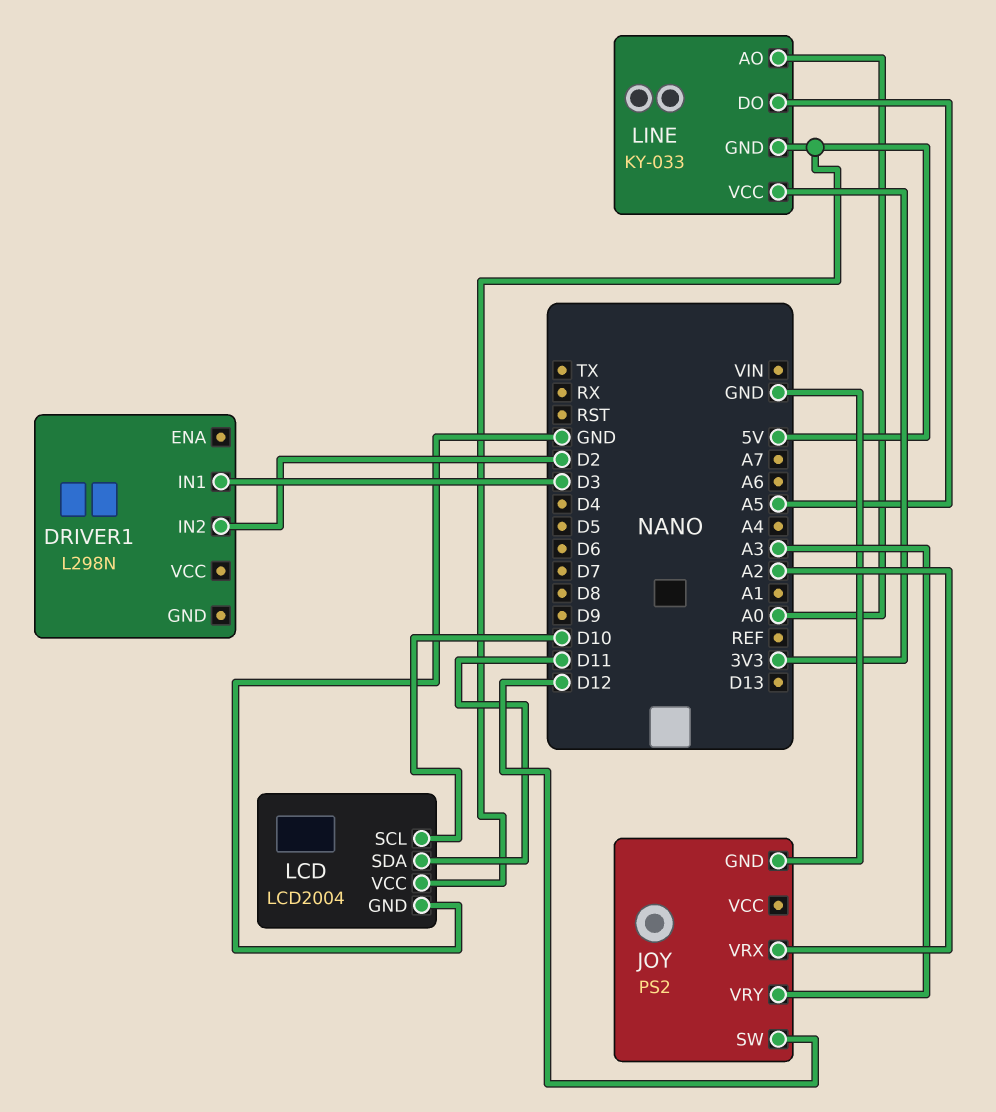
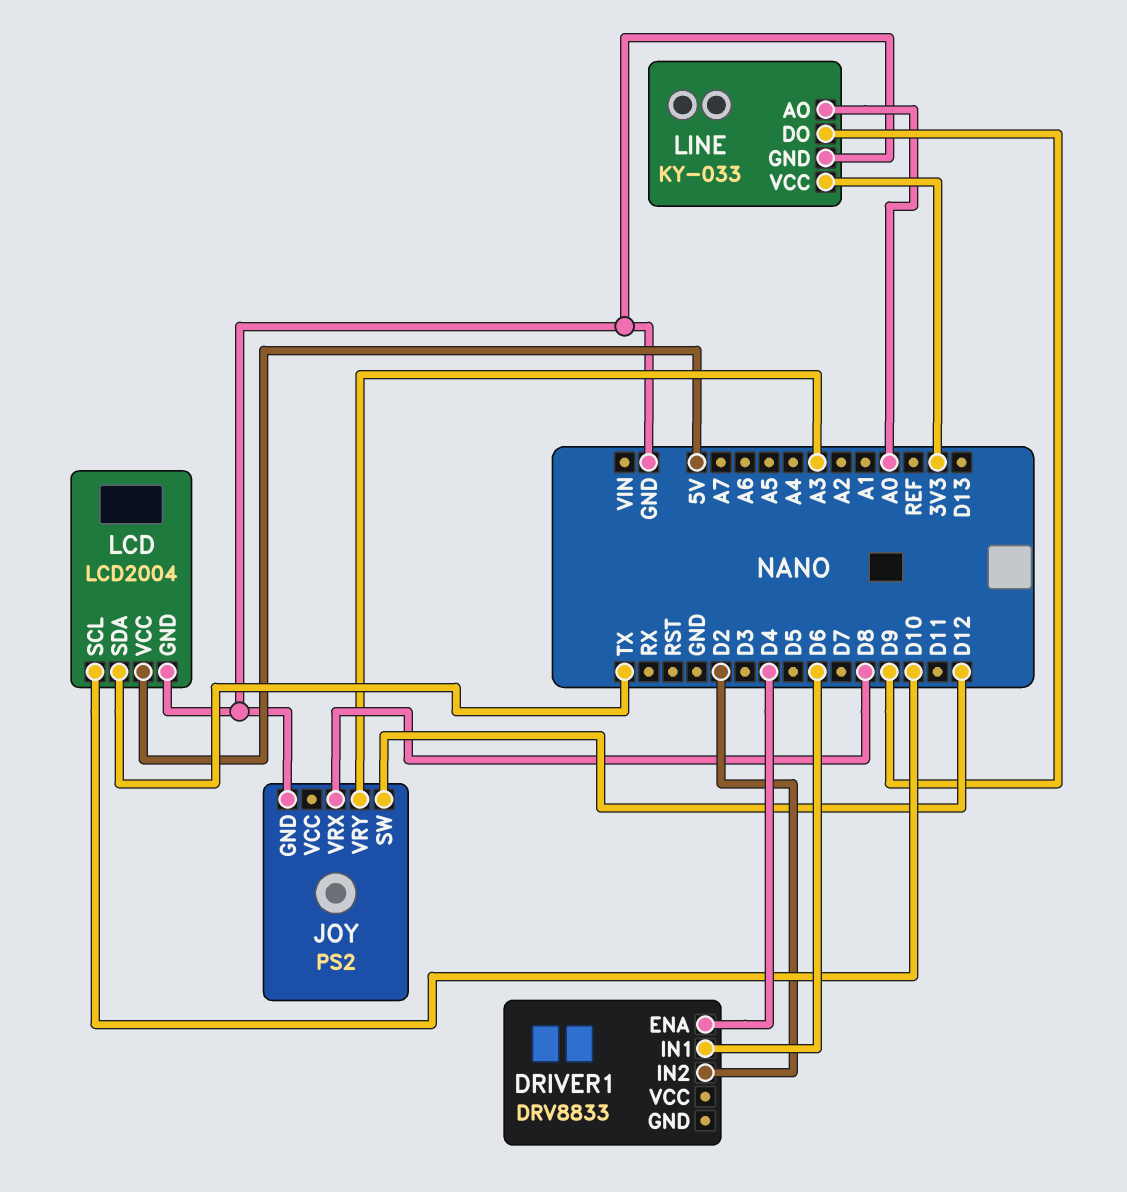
DRIVER1: L298N -> DRV8833
DRIVER1 pin ENA: none -> D4
DRIVER1 pin IN1: D3 -> D6
JOY pin VRX: A2 -> D8
LCD pin SDA: D11 -> TX
LINE pin DO: A5 -> D9
LINE pin GND: 5V -> GND

